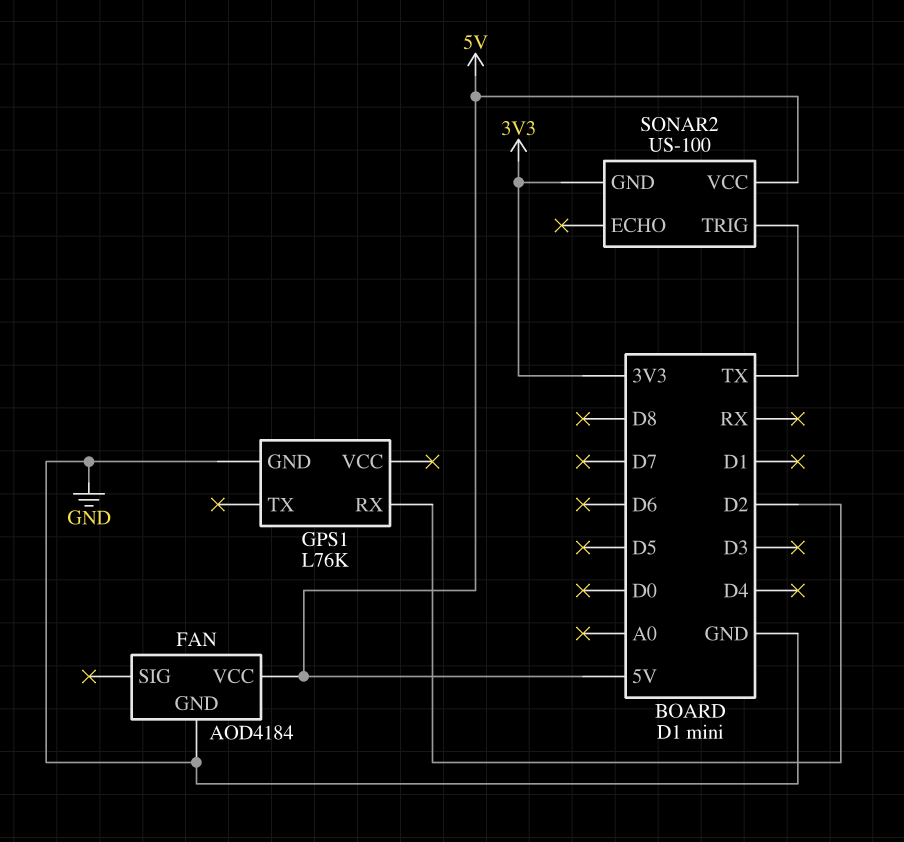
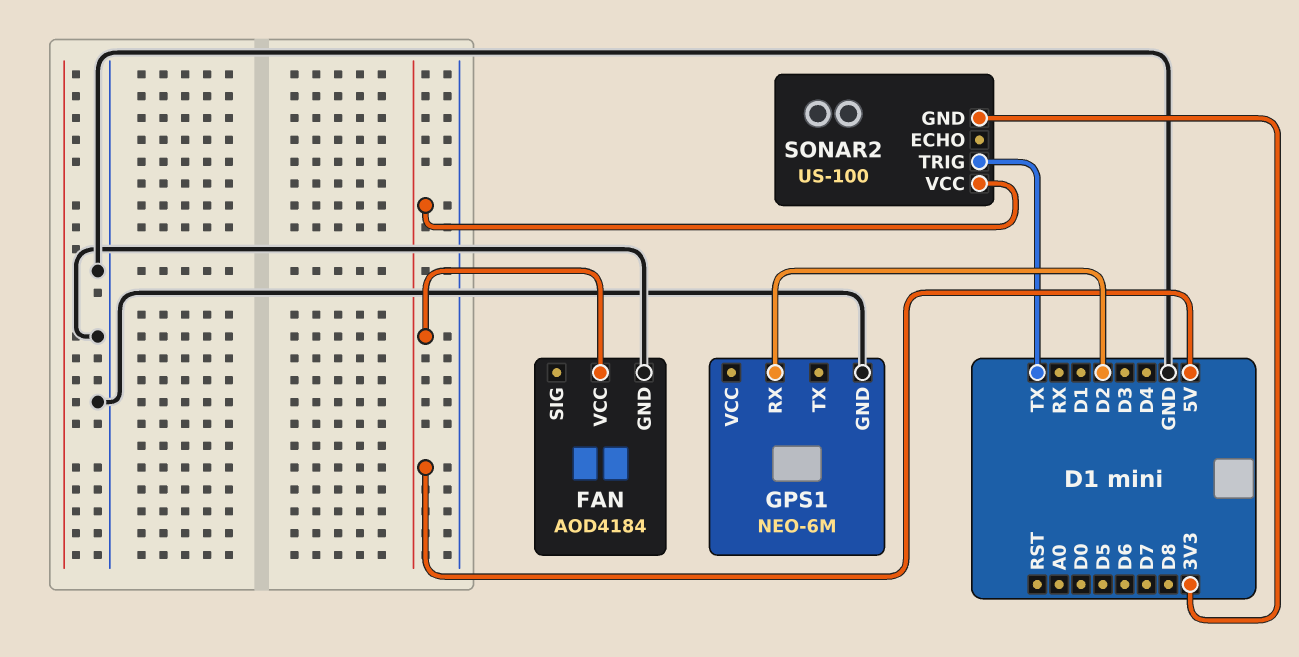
GPS1: L76K -> NEO-6M

